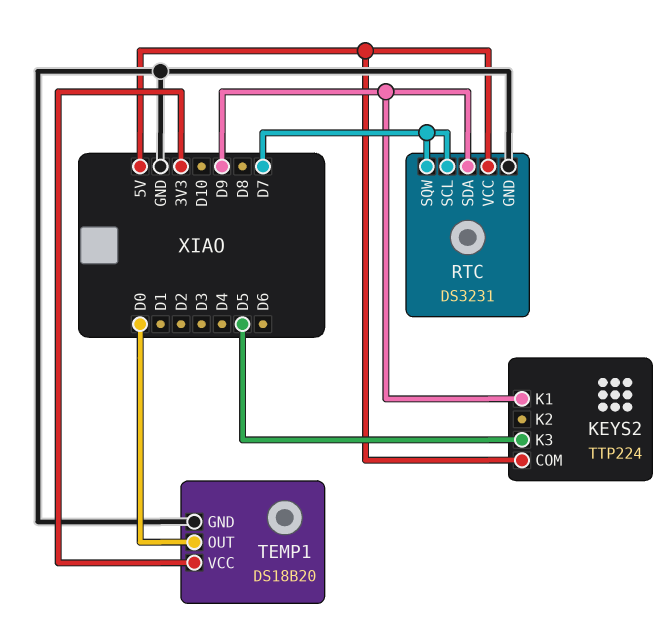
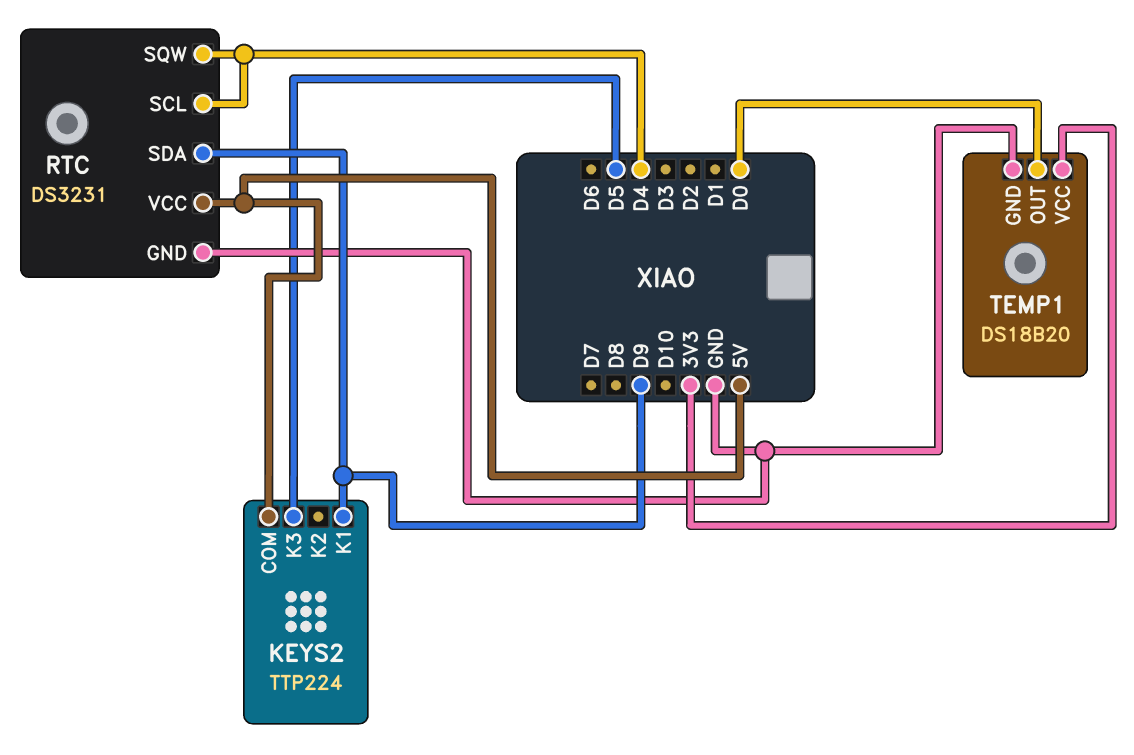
RTC pin SCL: D7 -> D4
RTC pin SQW: D7 -> D4

